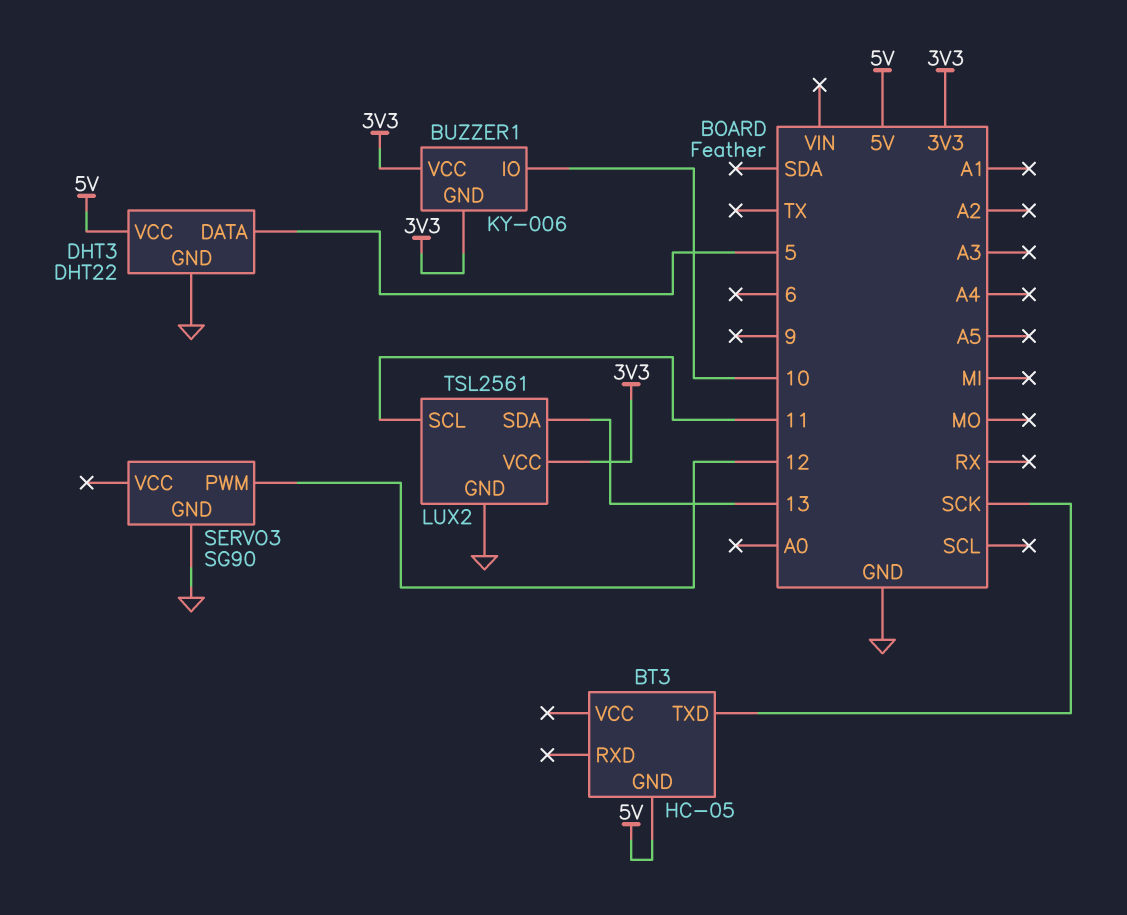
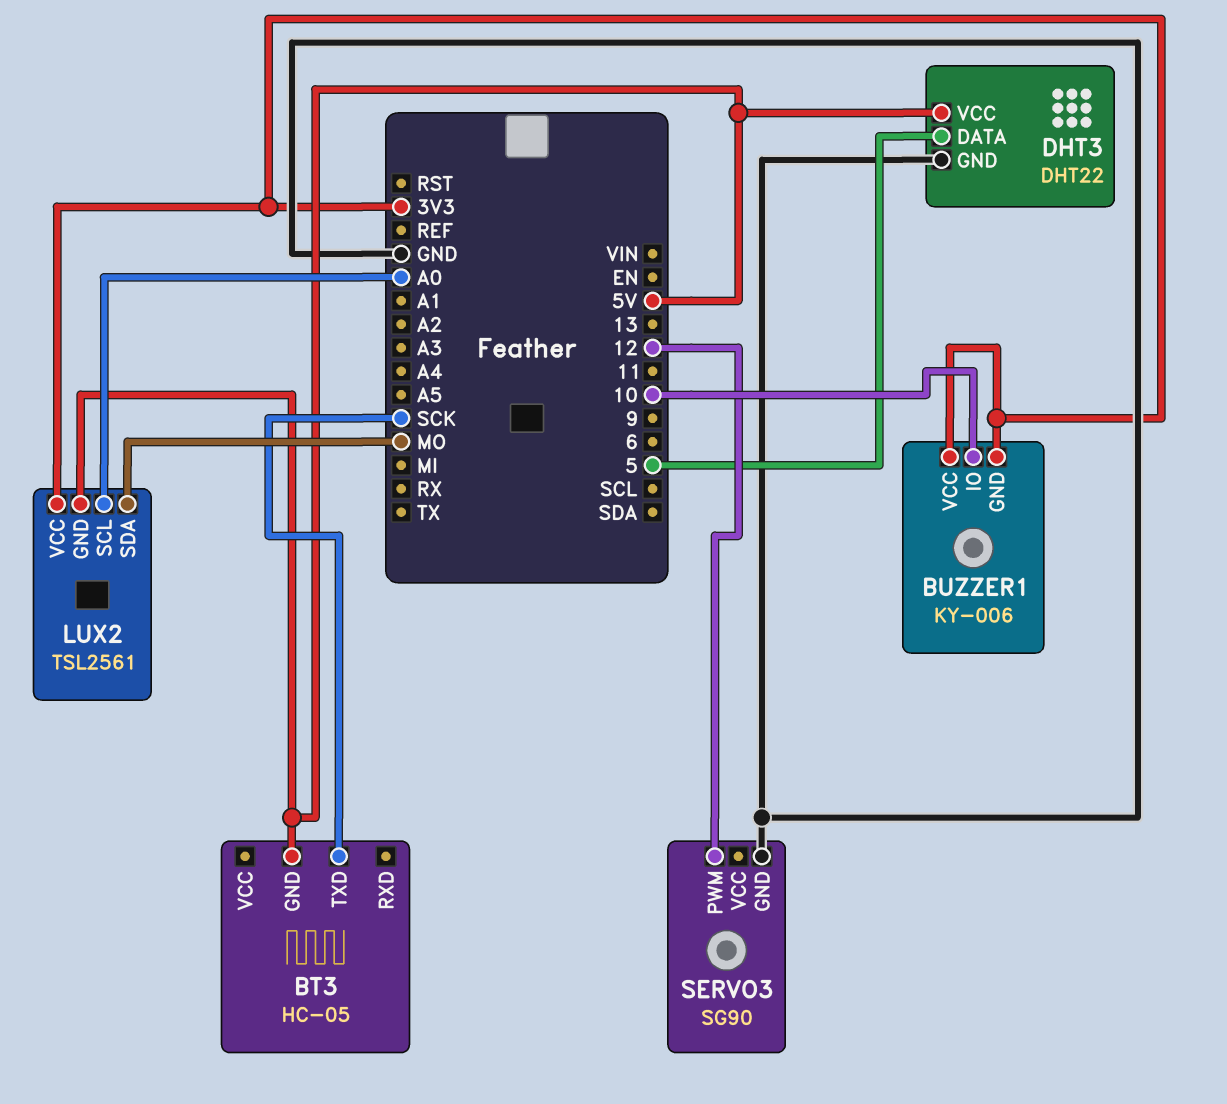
LUX2 pin GND: GND -> 5V
LUX2 pin SCL: 11 -> A0
LUX2 pin SDA: 13 -> MO

